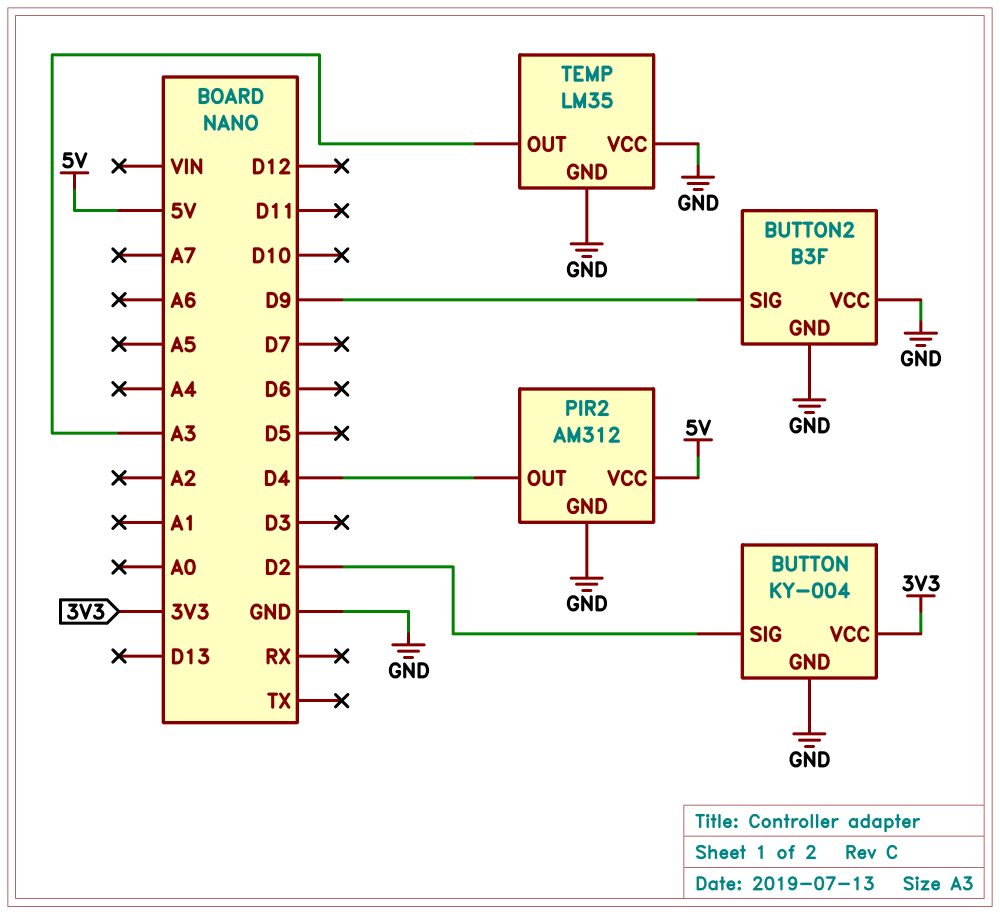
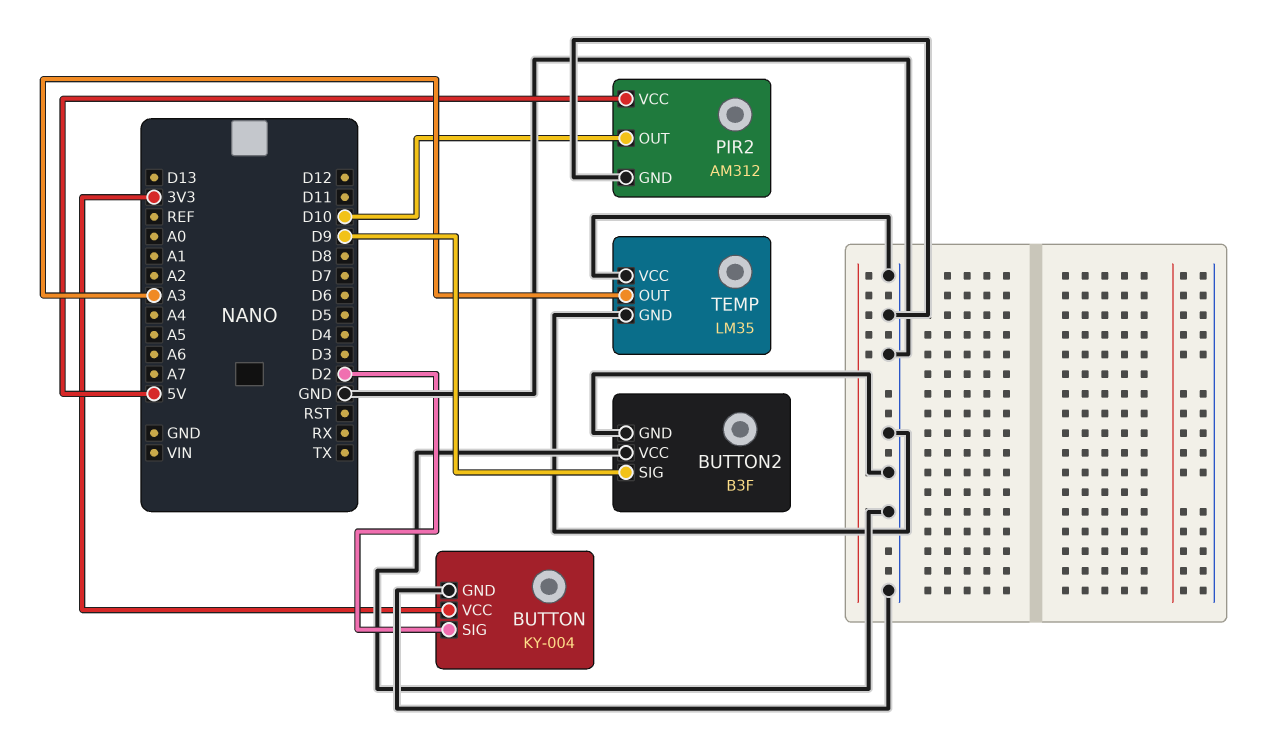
PIR2 pin OUT: D4 -> D10

